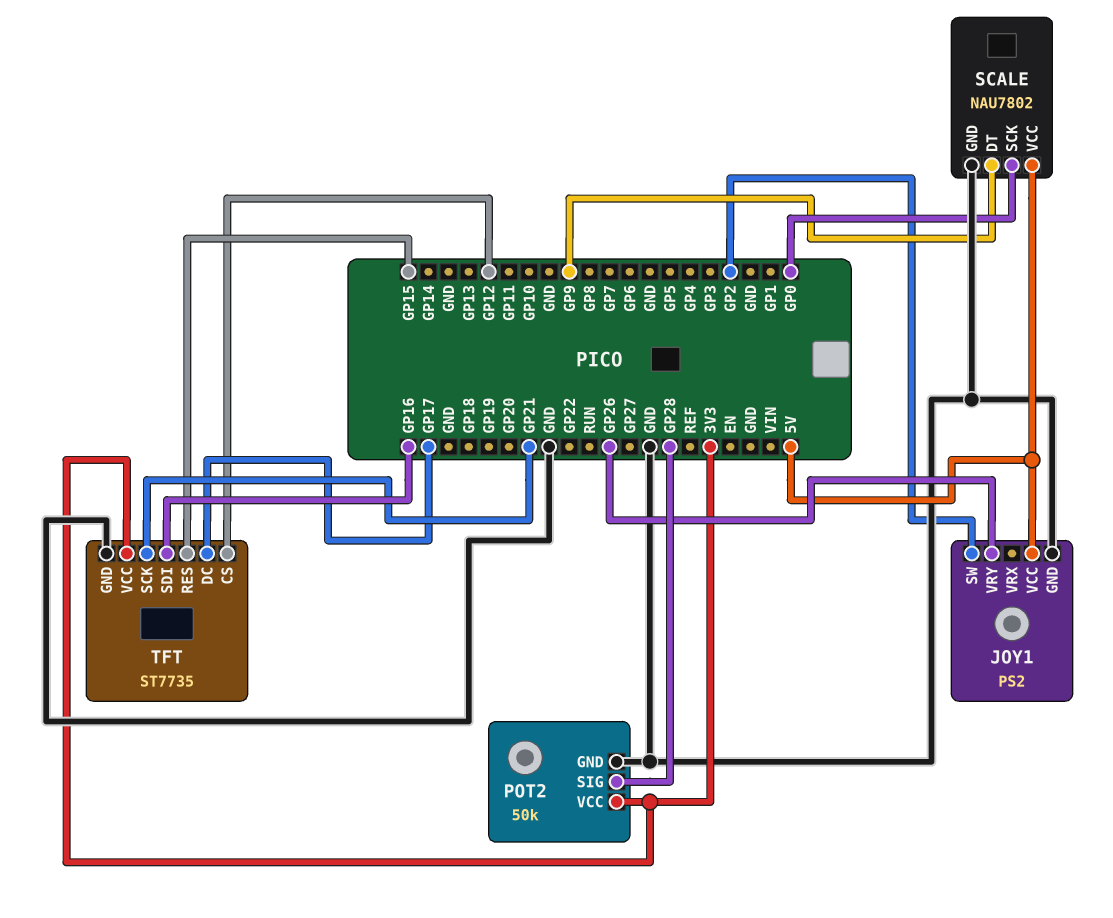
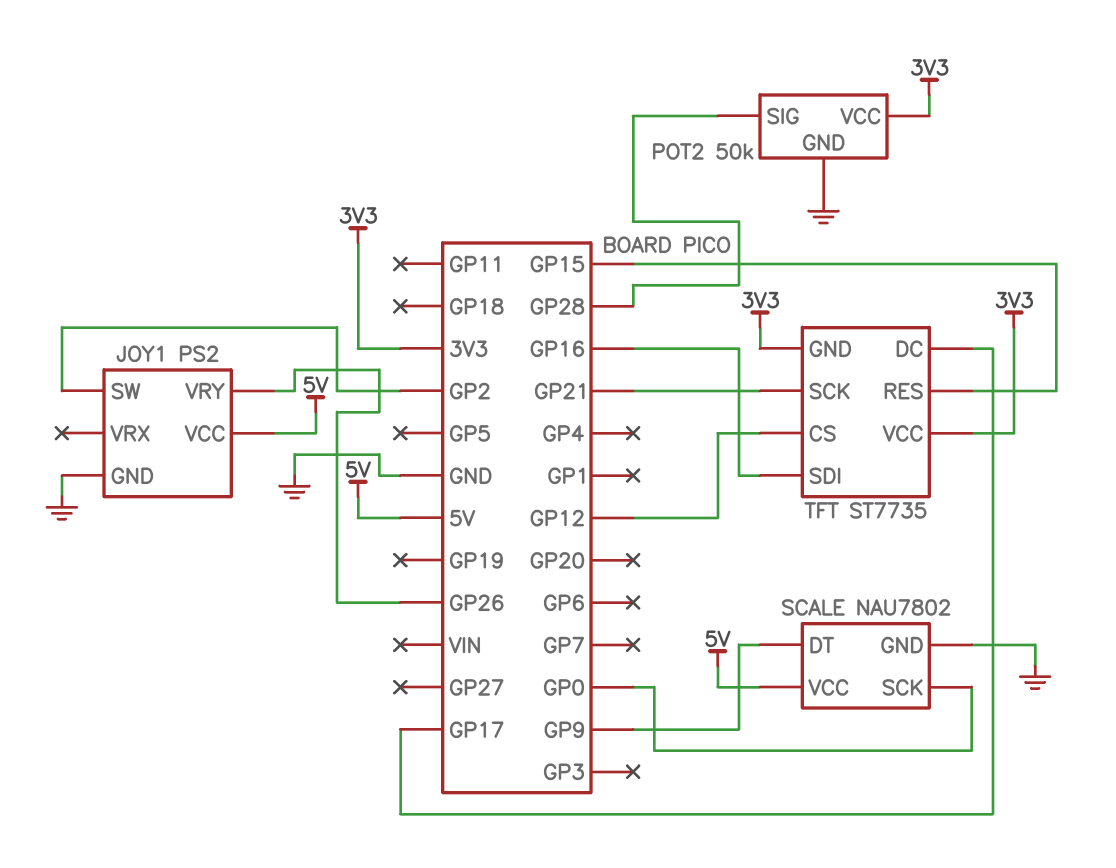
TFT pin GND: GND -> 3V3

